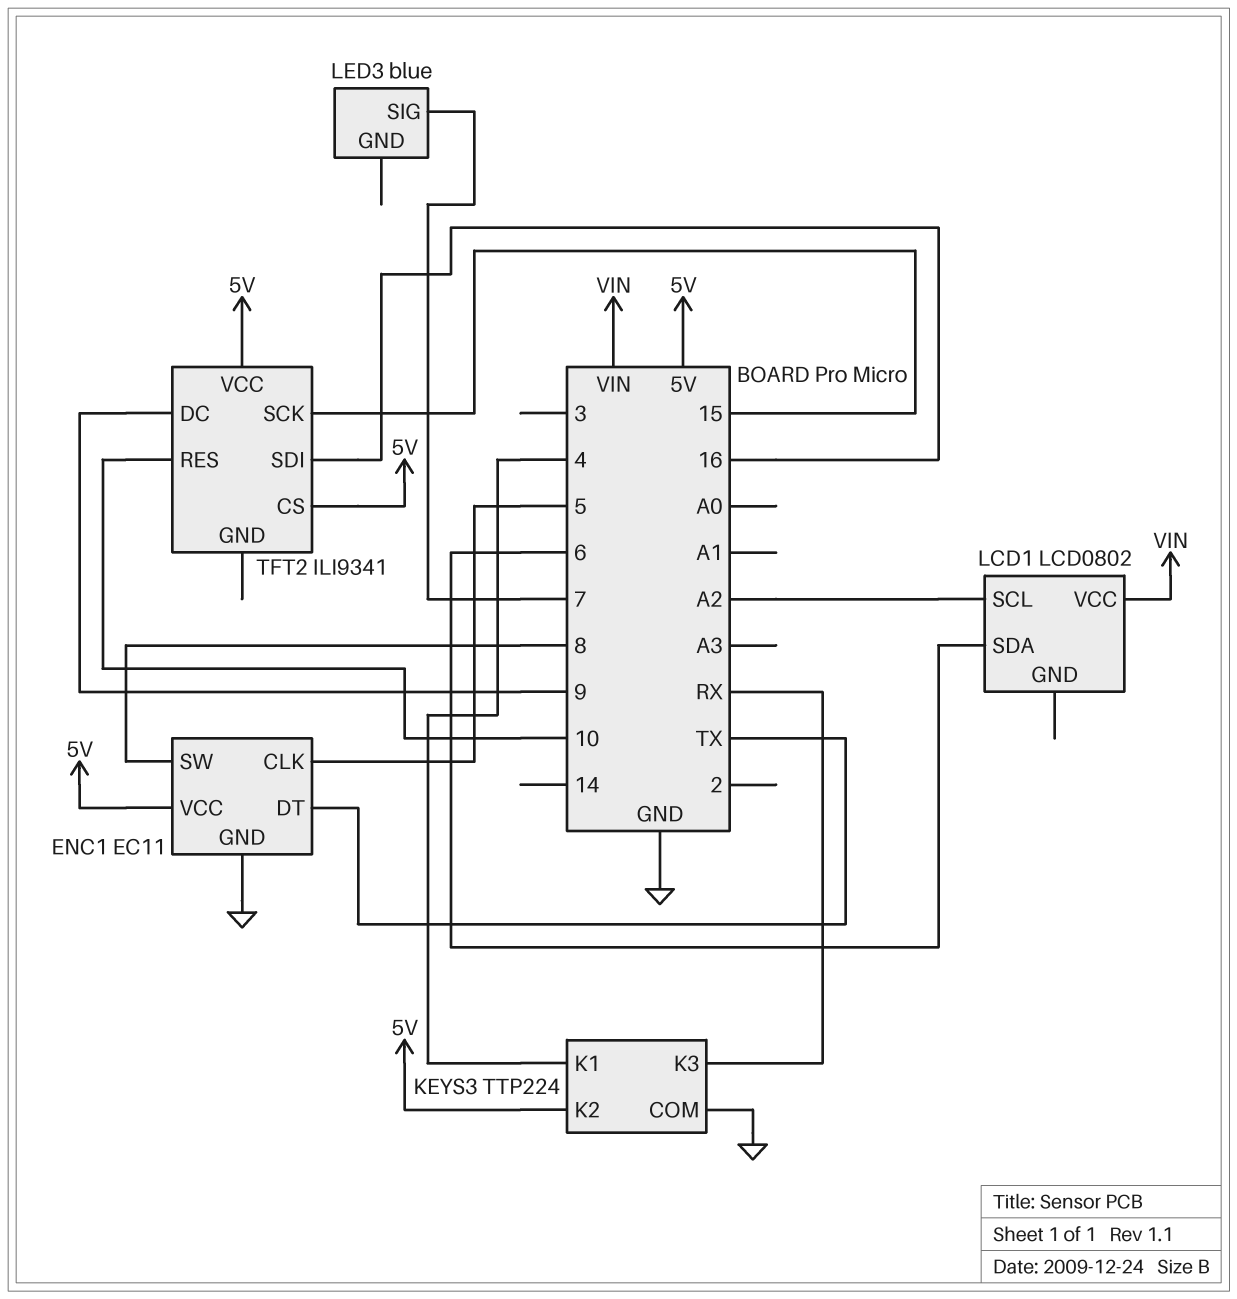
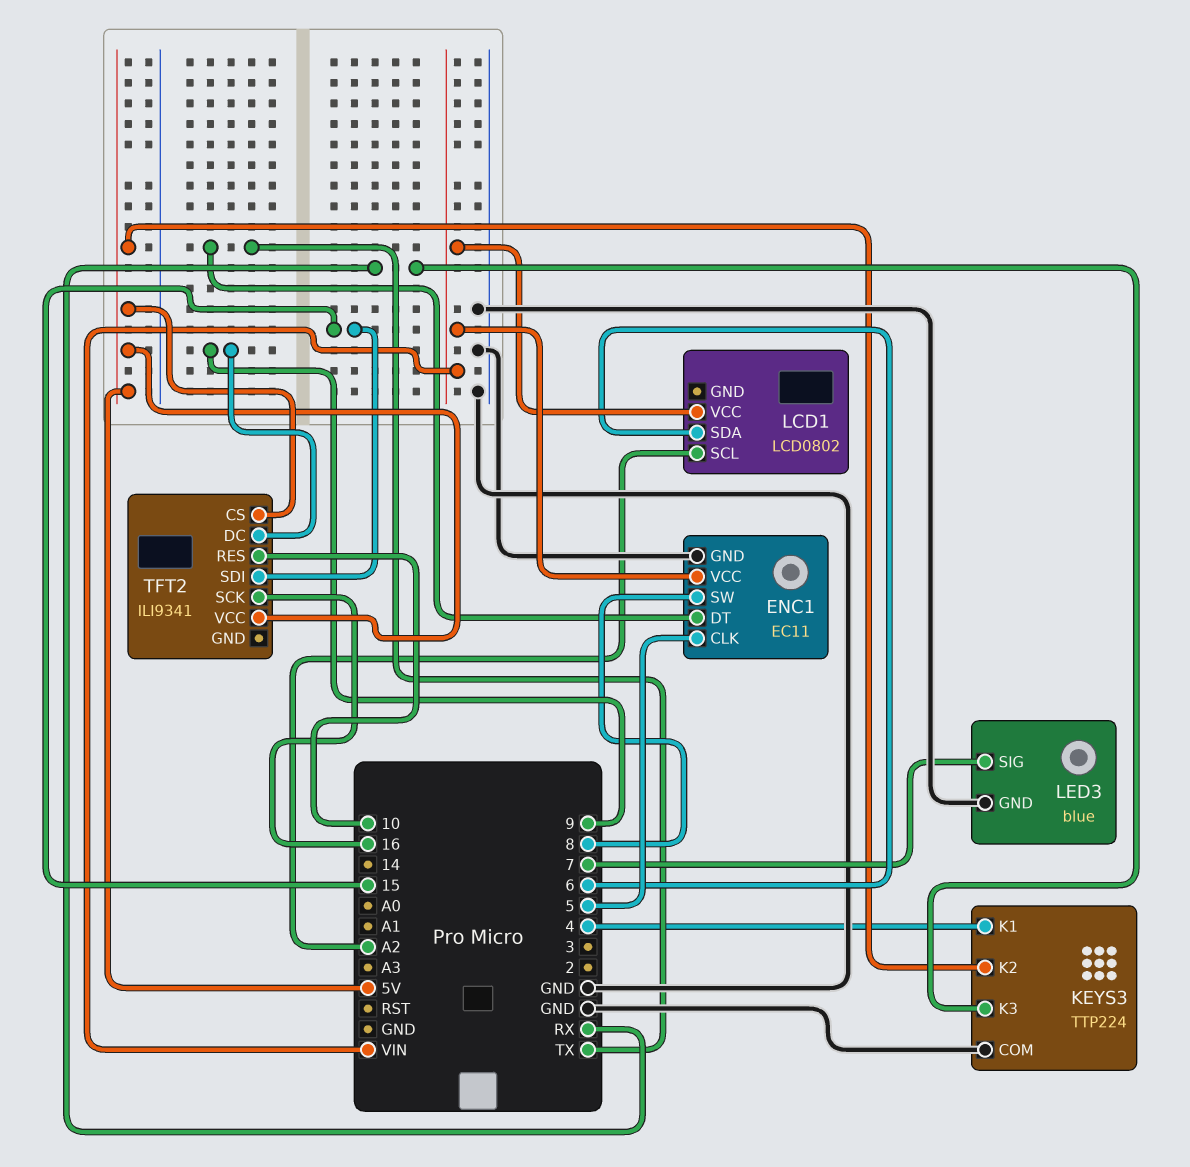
ENC1 pin VCC: 5V -> VIN
LED3 pin GND: none -> GND
TFT2 pin SCK: 15 -> 16
TFT2 pin SDI: 16 -> 15

